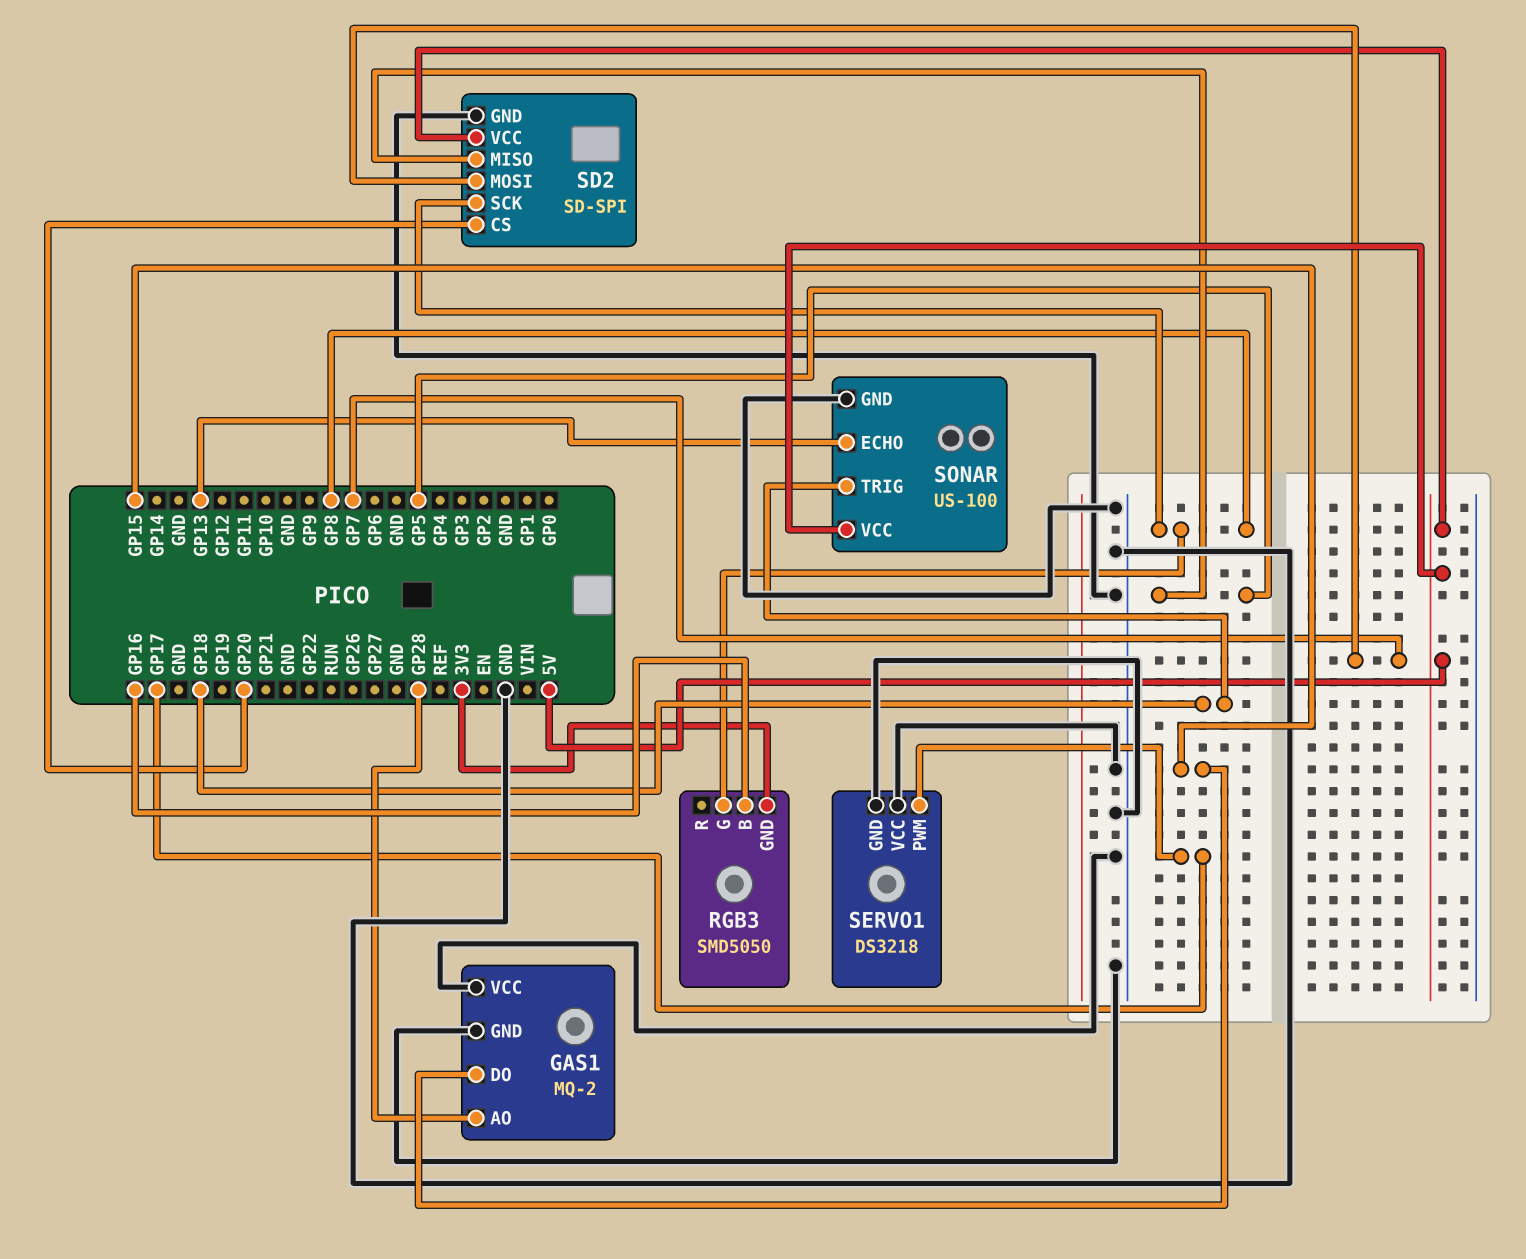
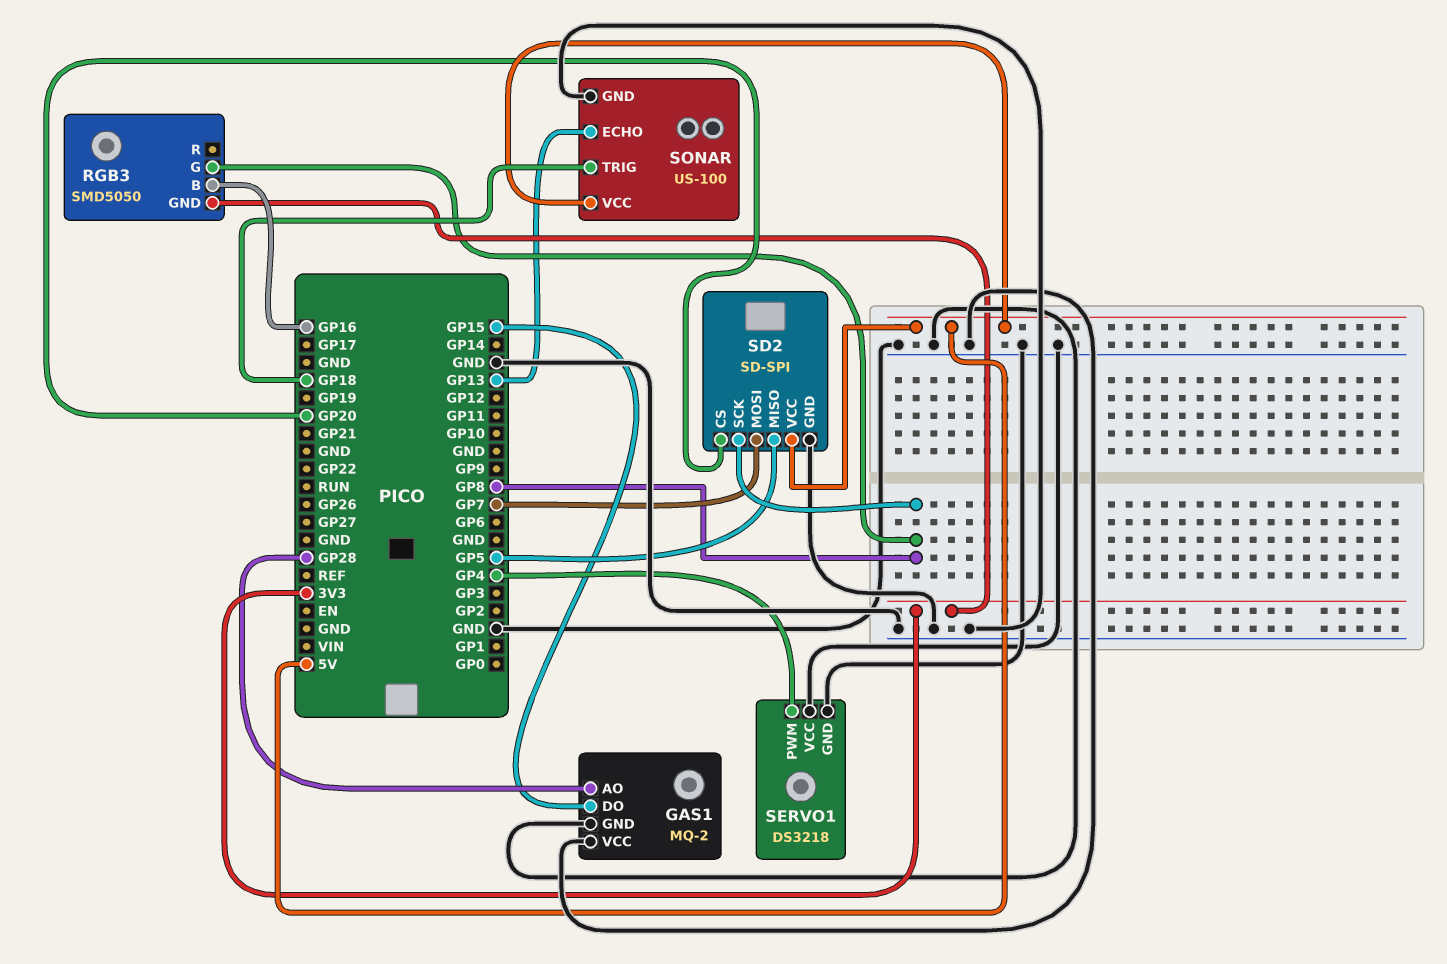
SERVO1 pin PWM: GP17 -> GP4

